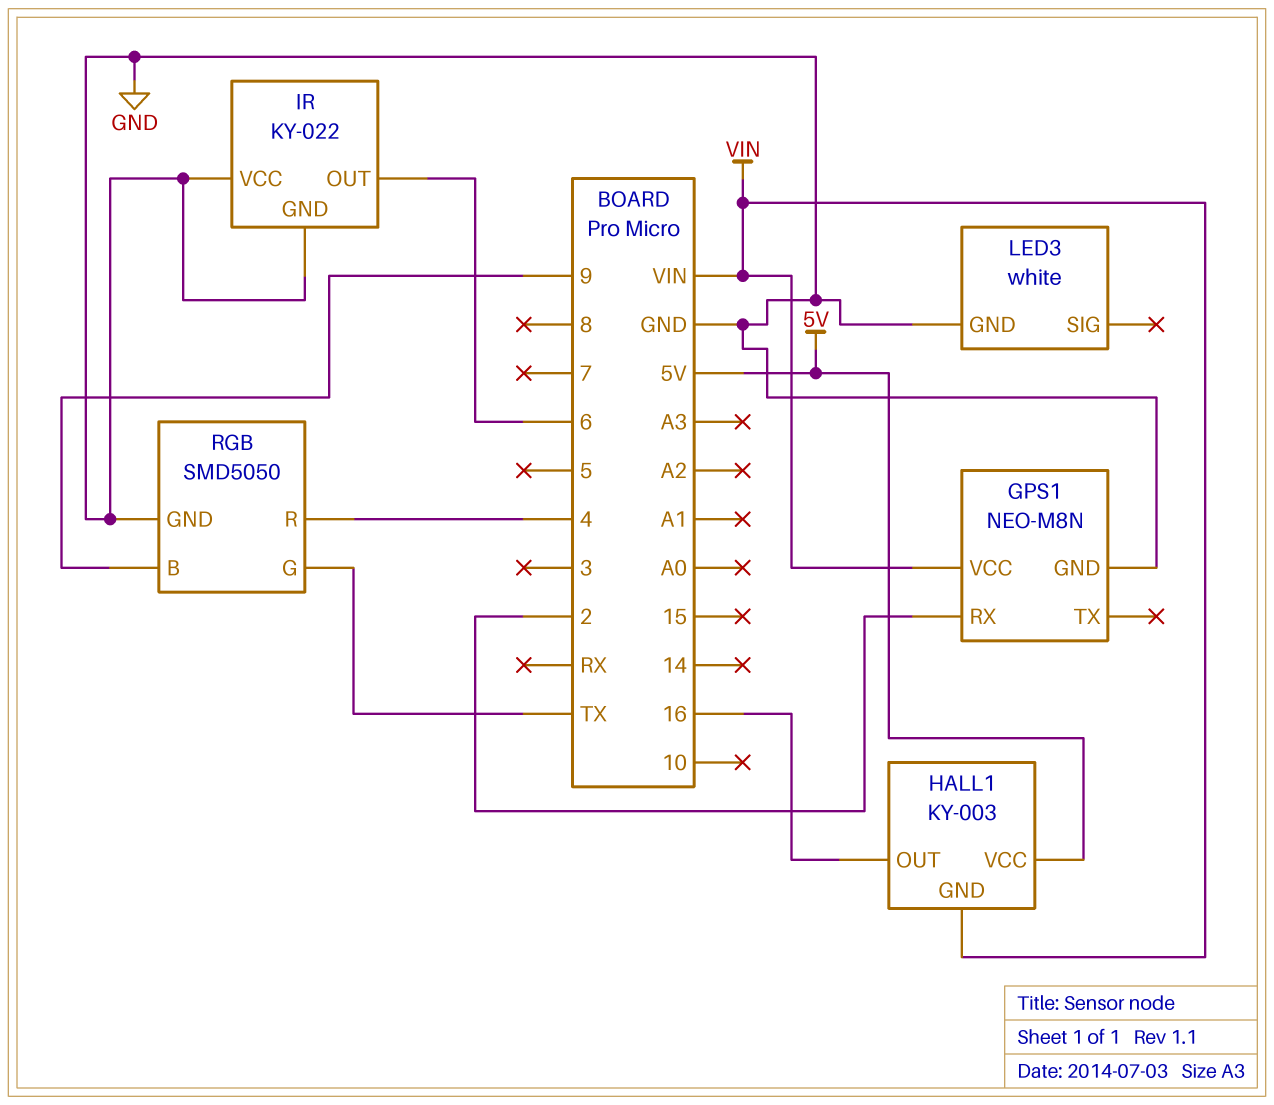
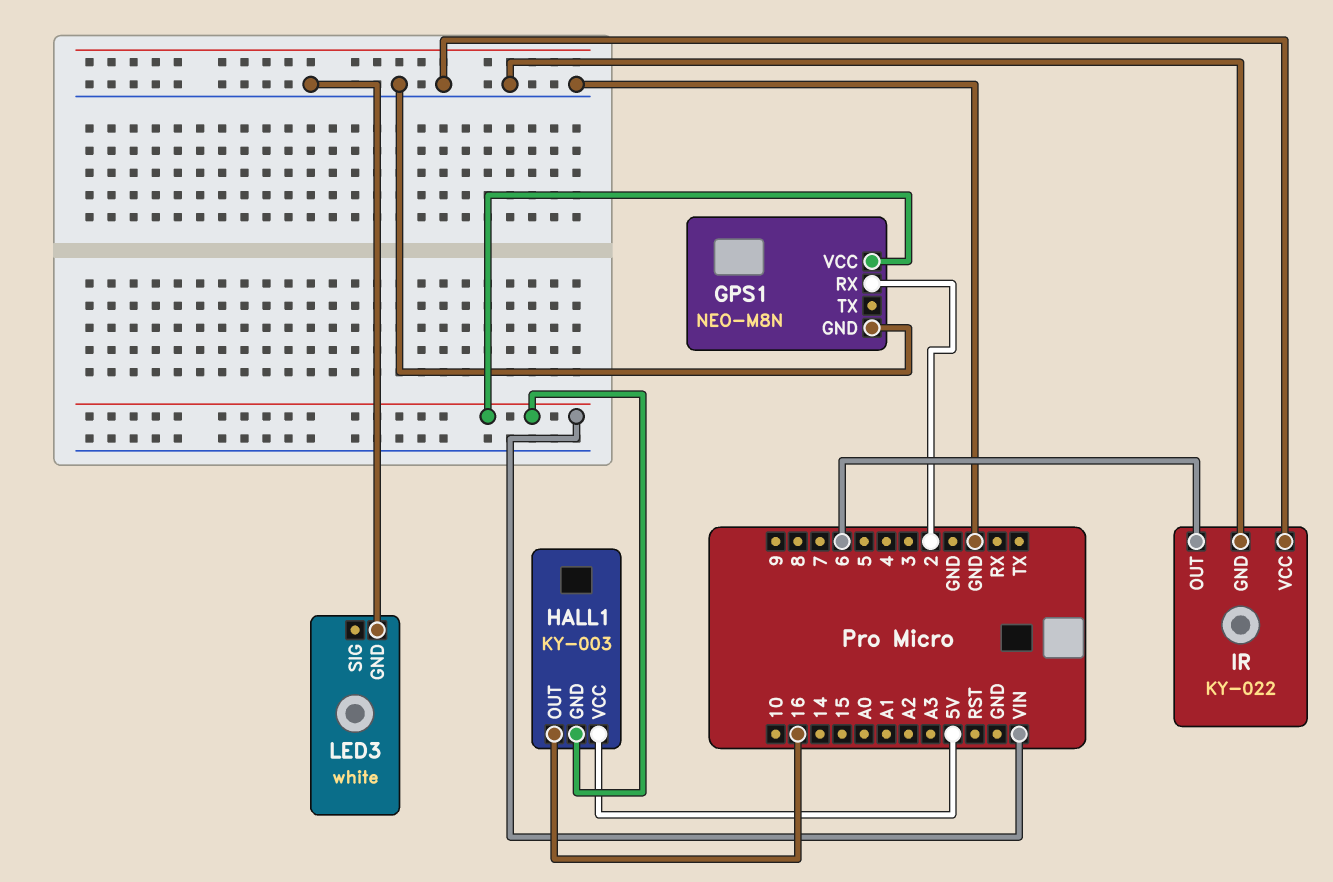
RGB: SMD5050 -> none
RGB pin B: 9 -> none
RGB pin G: TX -> none
RGB pin GND: GND -> none
RGB pin R: 4 -> none

